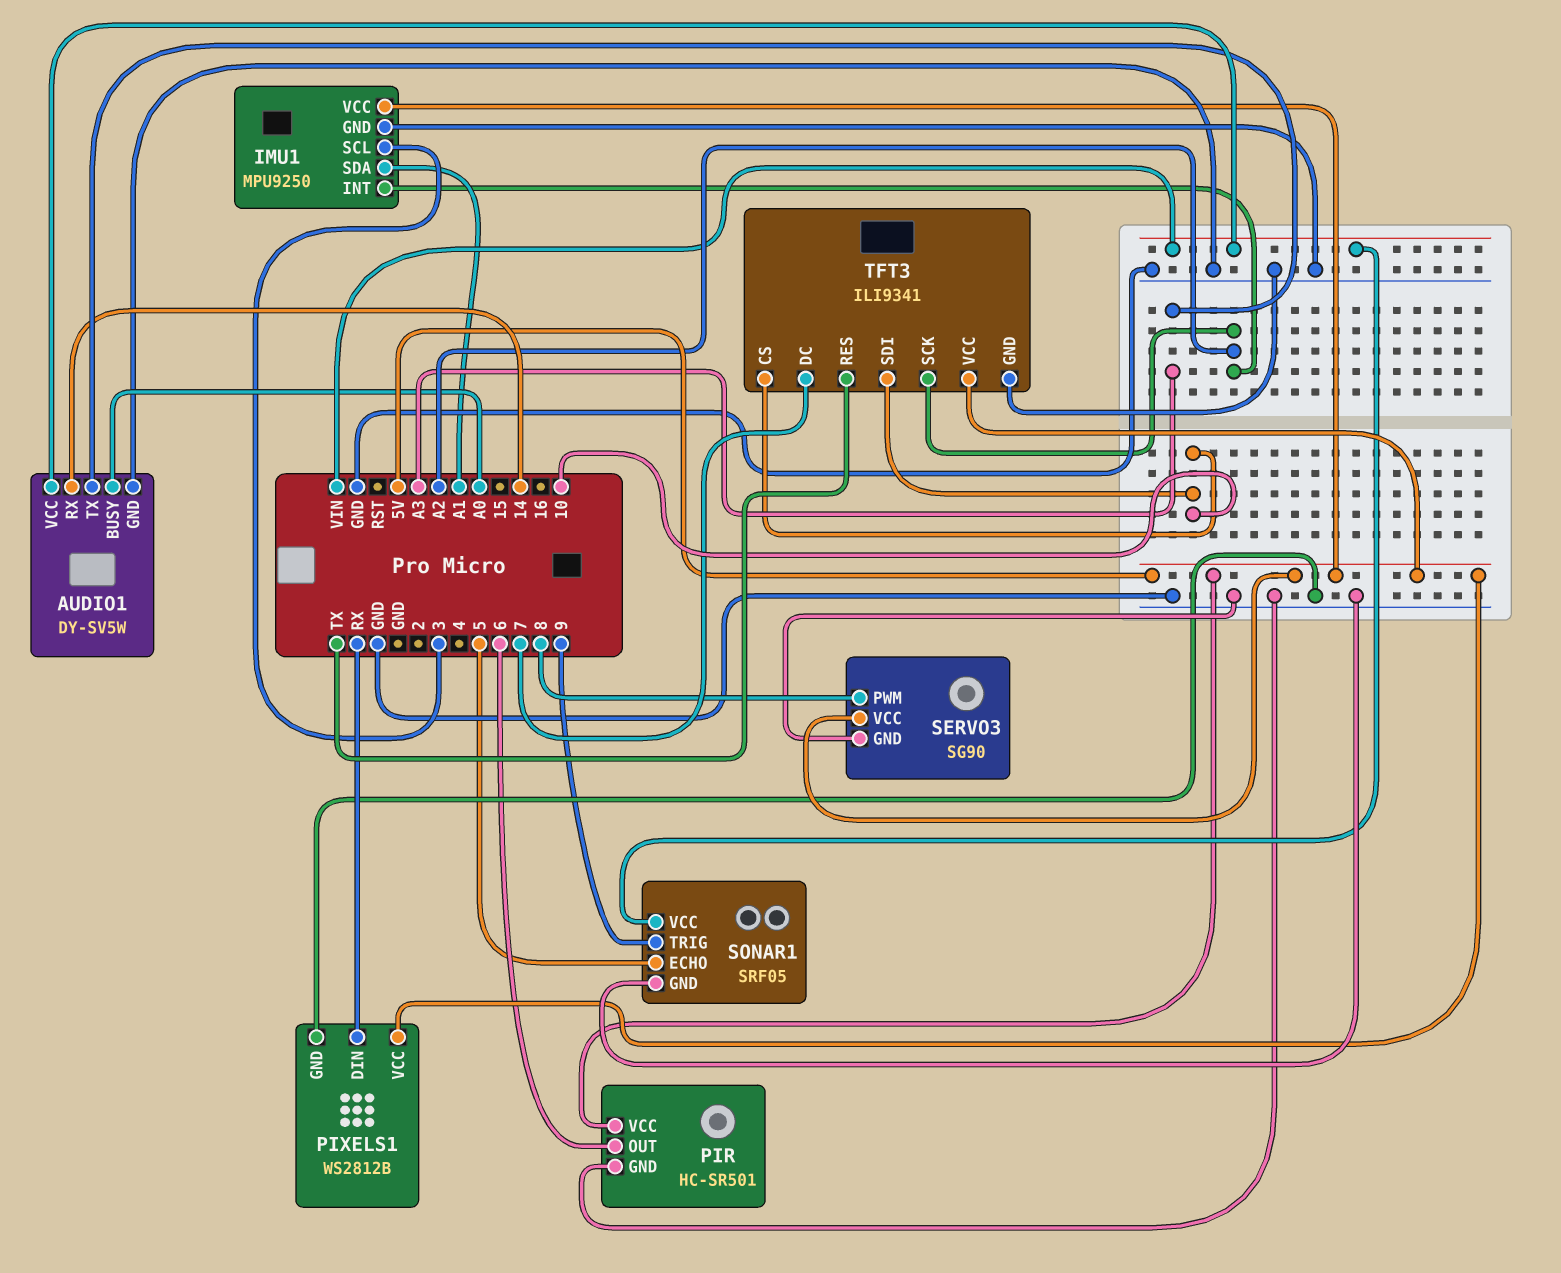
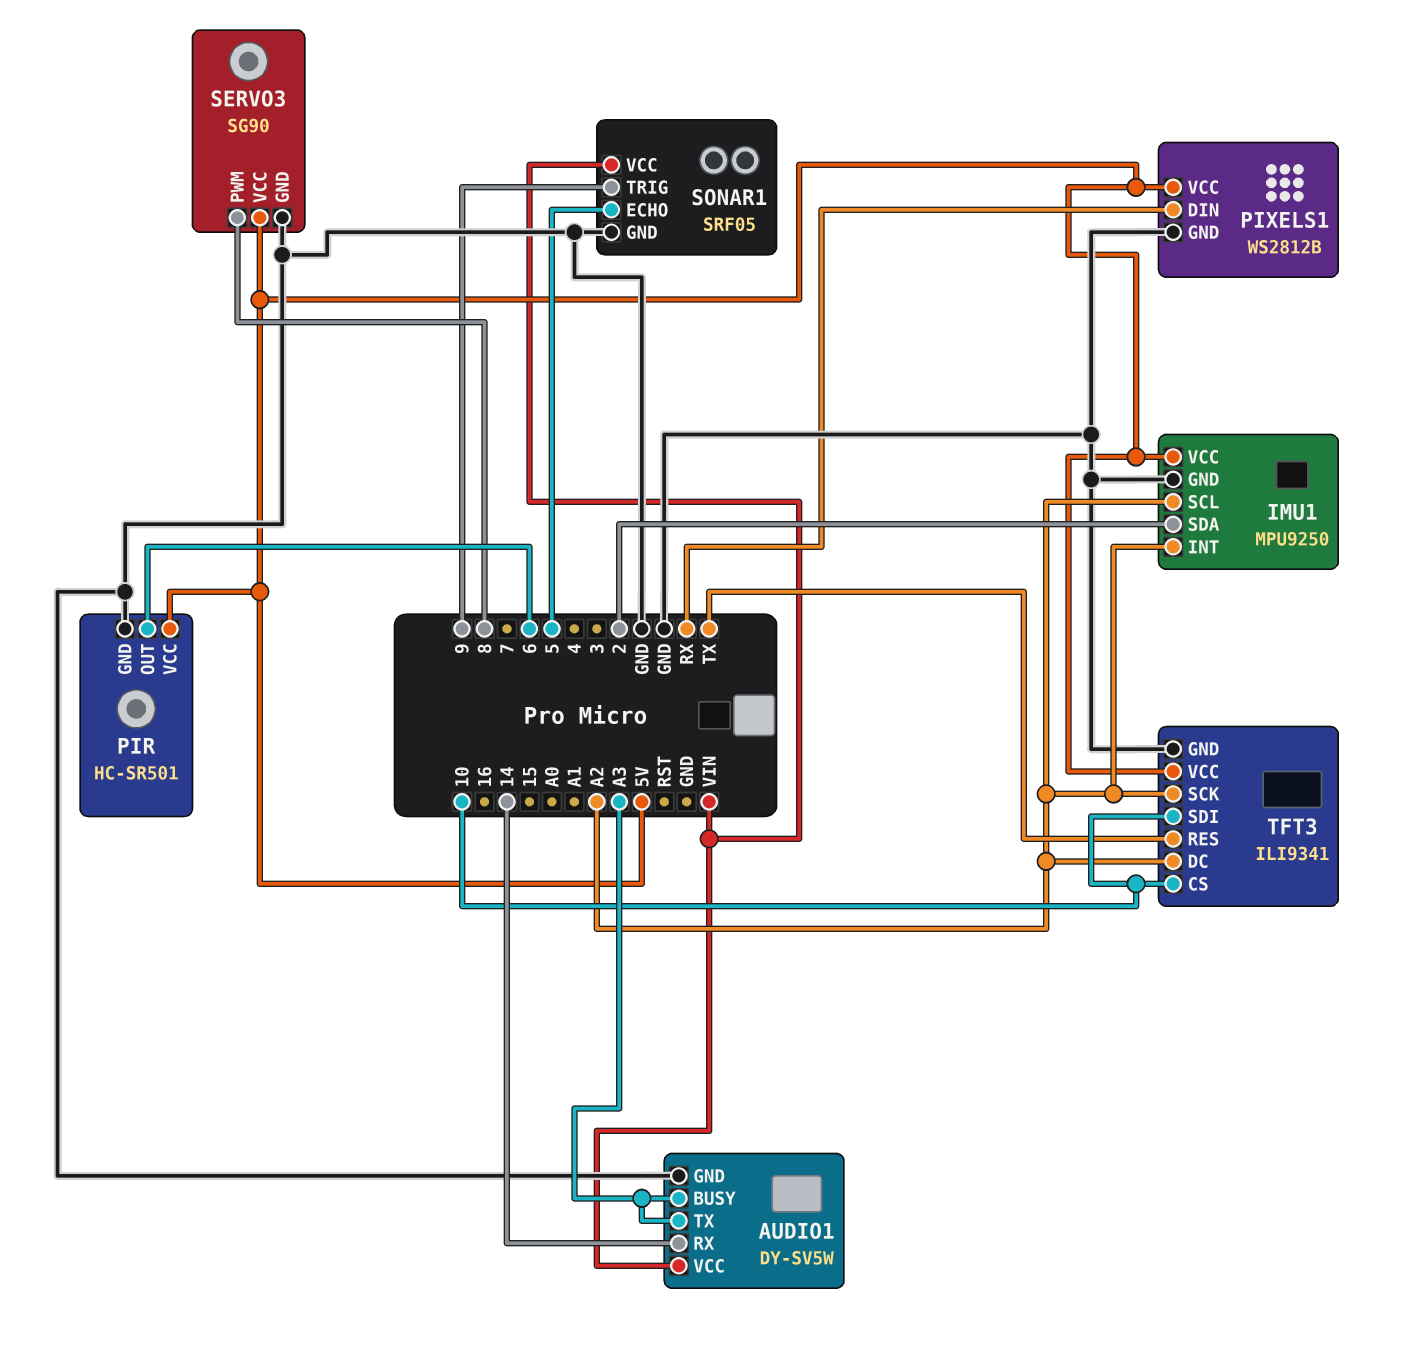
AUDIO1 pin BUSY: A0 -> A3
IMU1 pin SCL: 3 -> A2
IMU1 pin SDA: A1 -> 2
TFT3 pin DC: 7 -> A2

